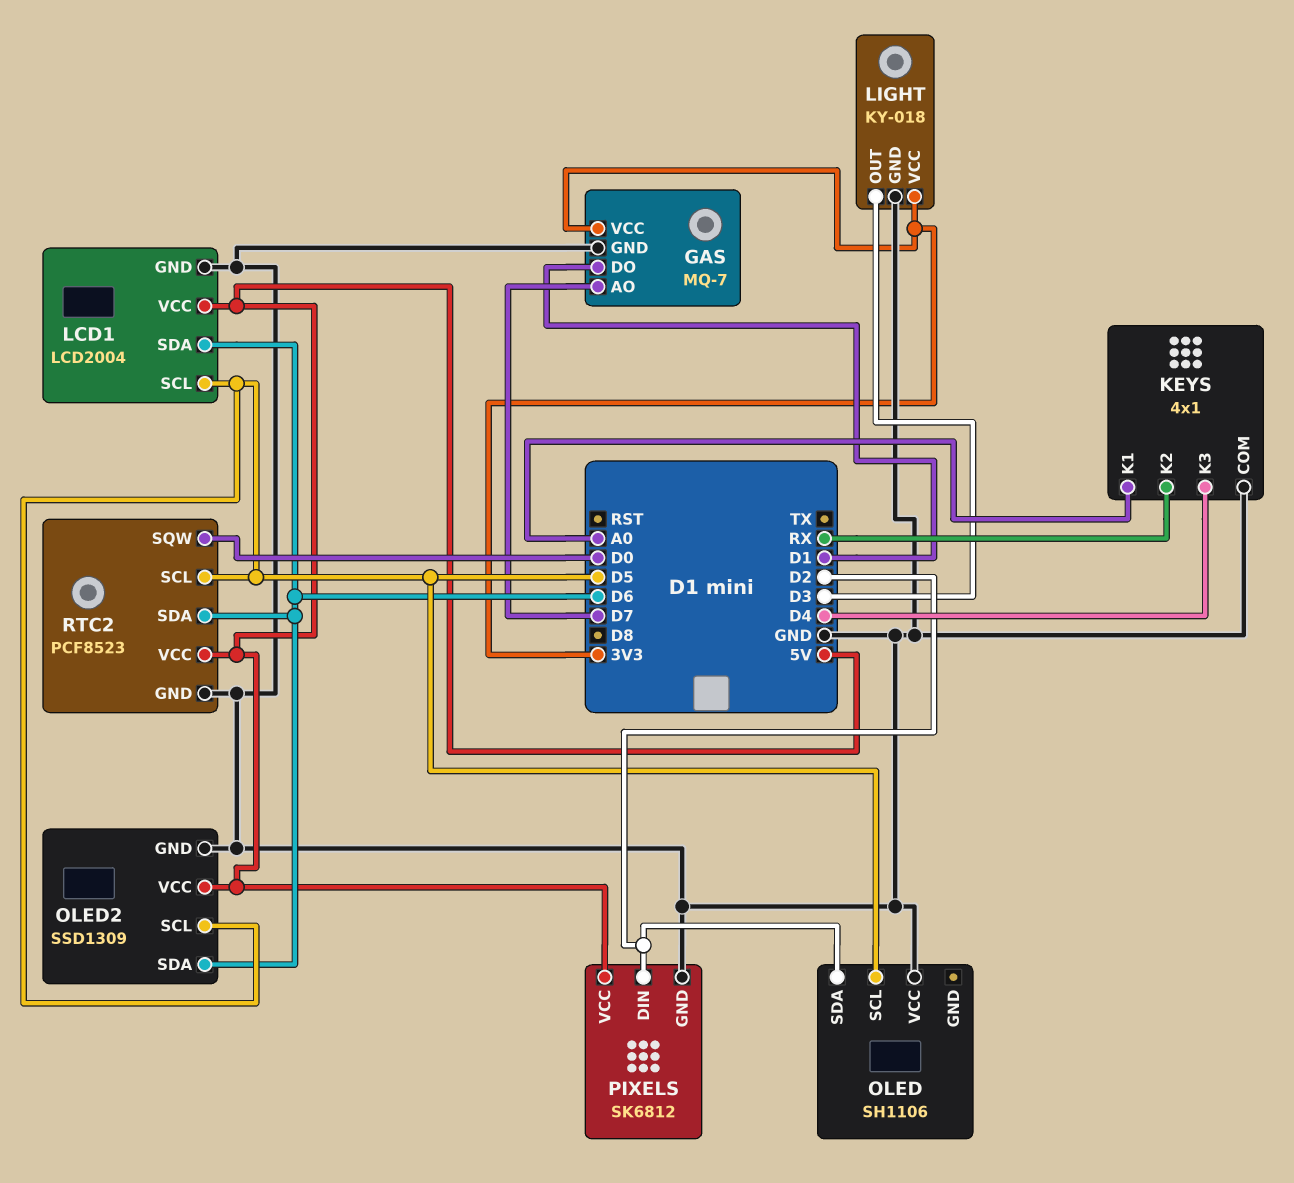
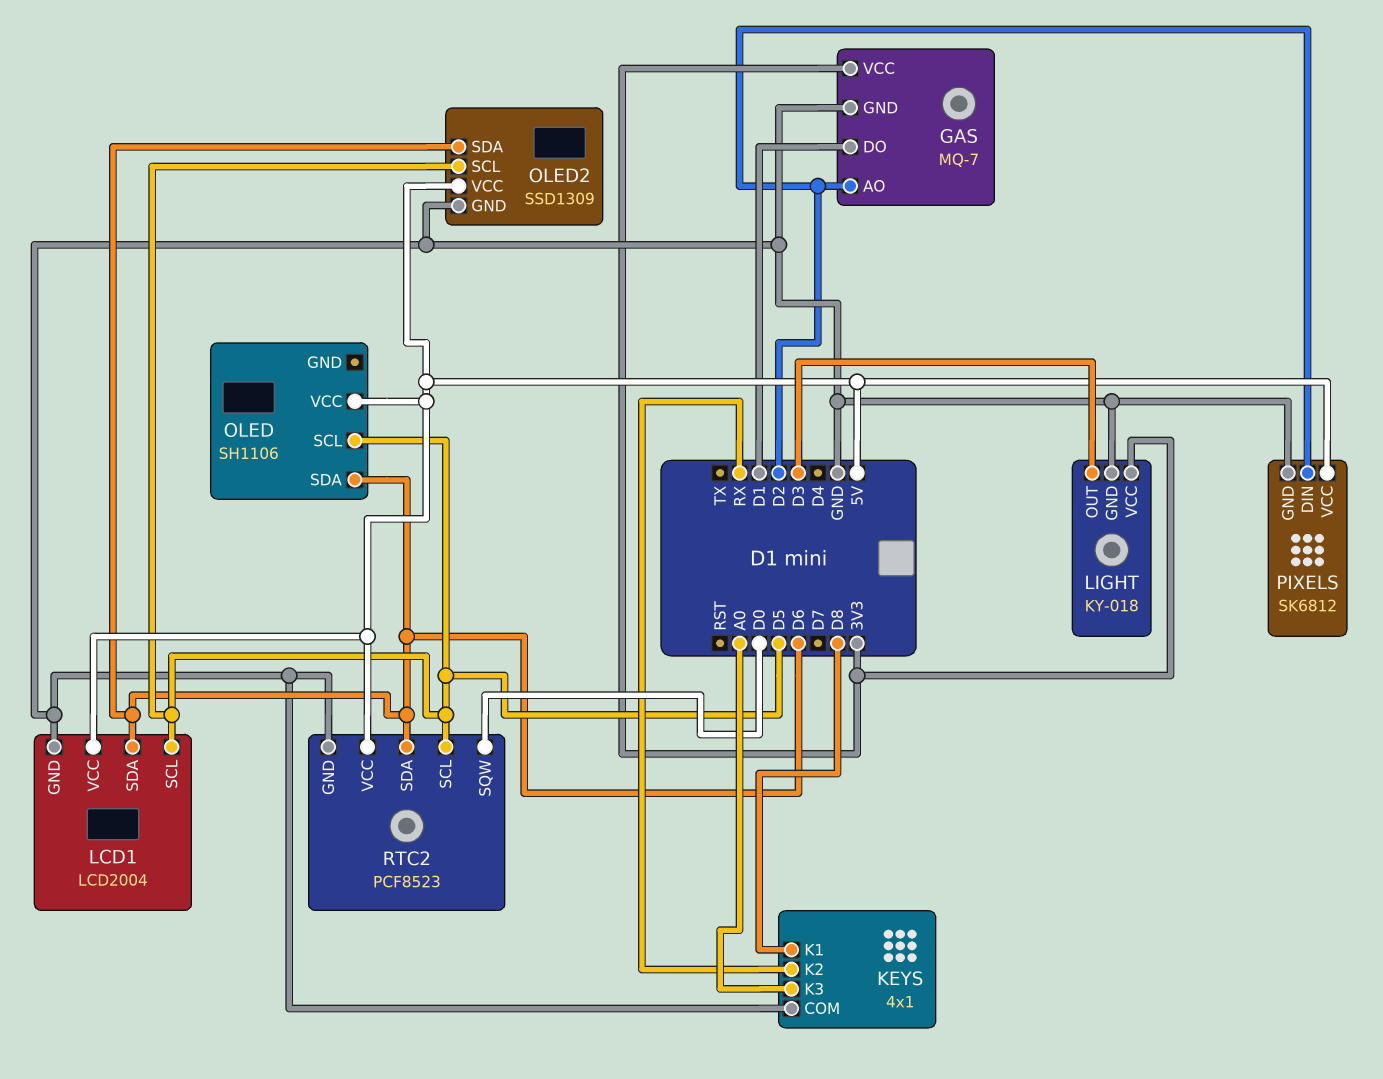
GAS pin AO: D7 -> D2
KEYS pin K1: A0 -> D8
KEYS pin K3: D4 -> A0
OLED pin SDA: D2 -> D6
OLED pin VCC: GND -> 5V

